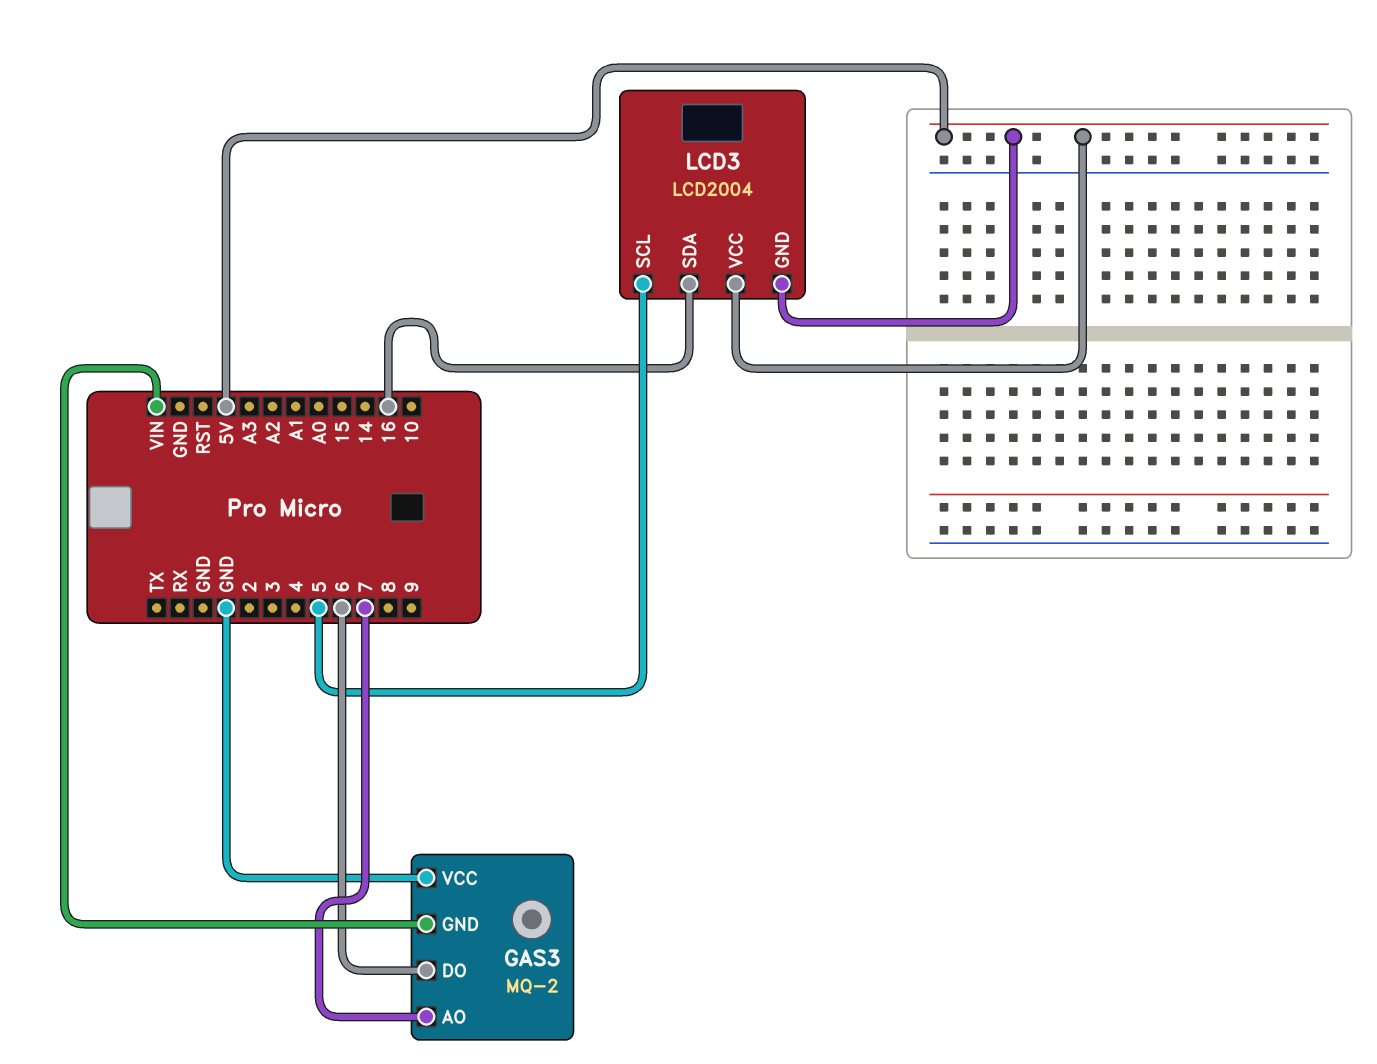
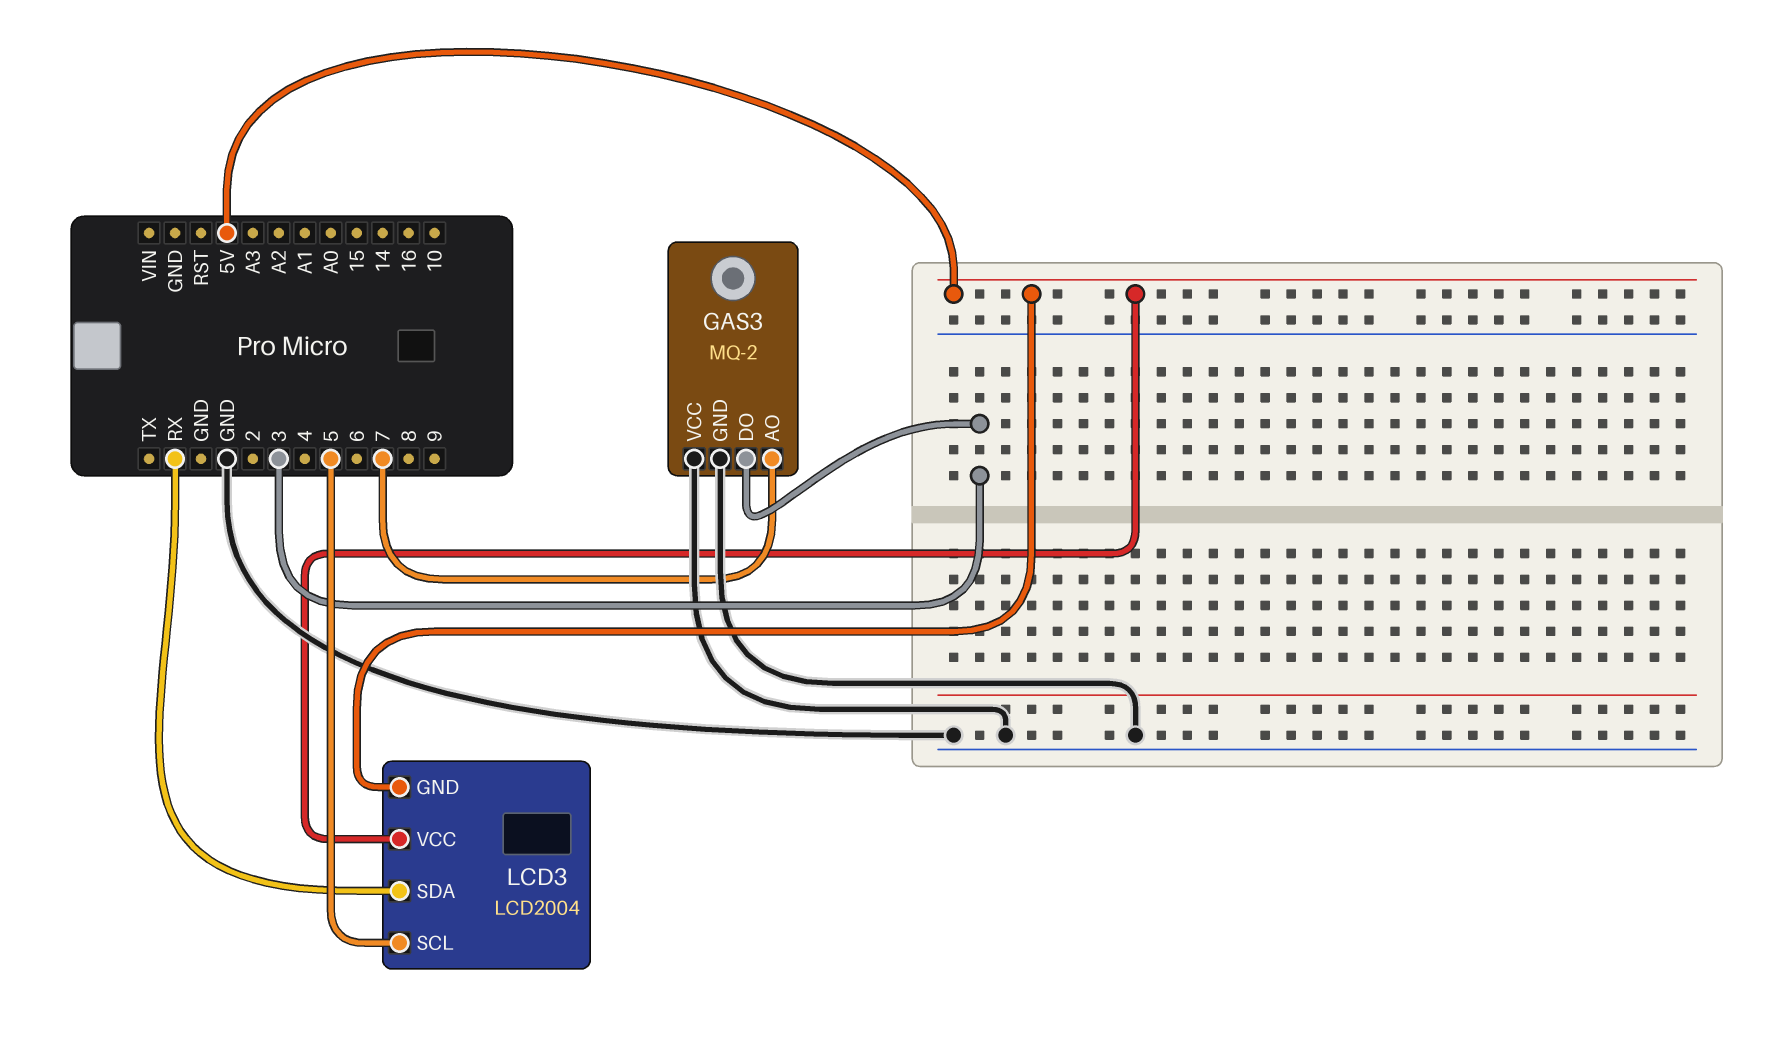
GAS3 pin DO: 6 -> 3
GAS3 pin GND: VIN -> GND
LCD3 pin SDA: 16 -> RX

